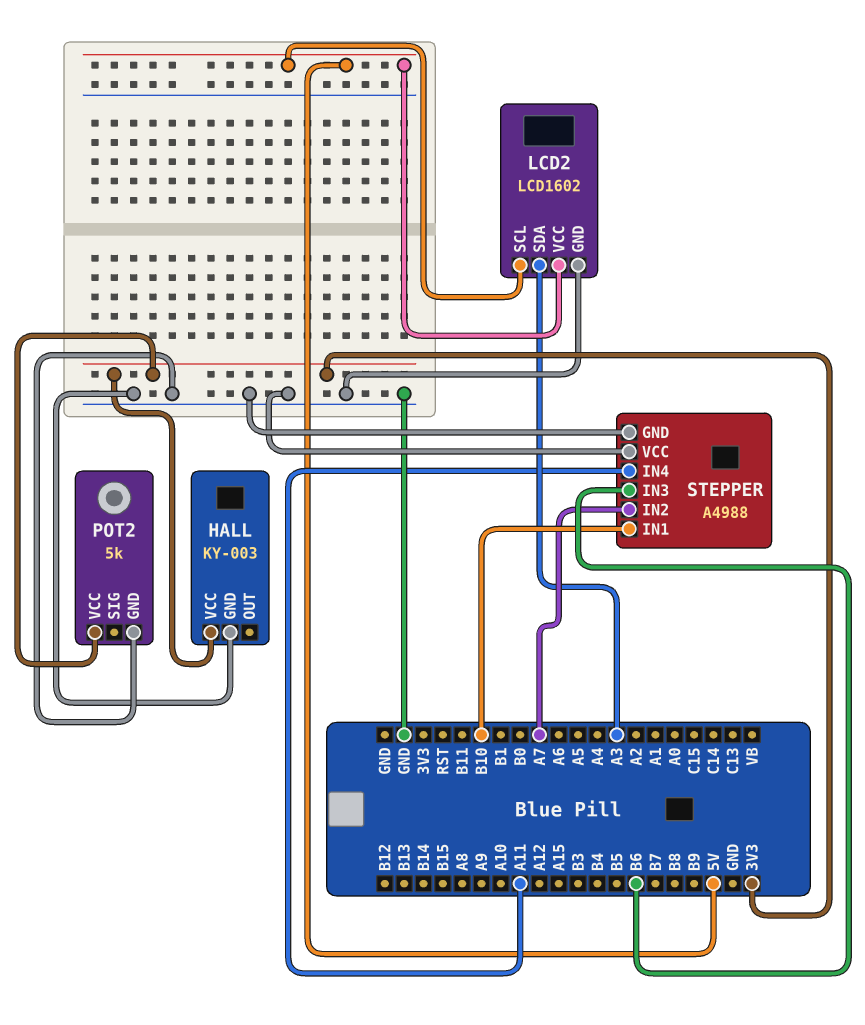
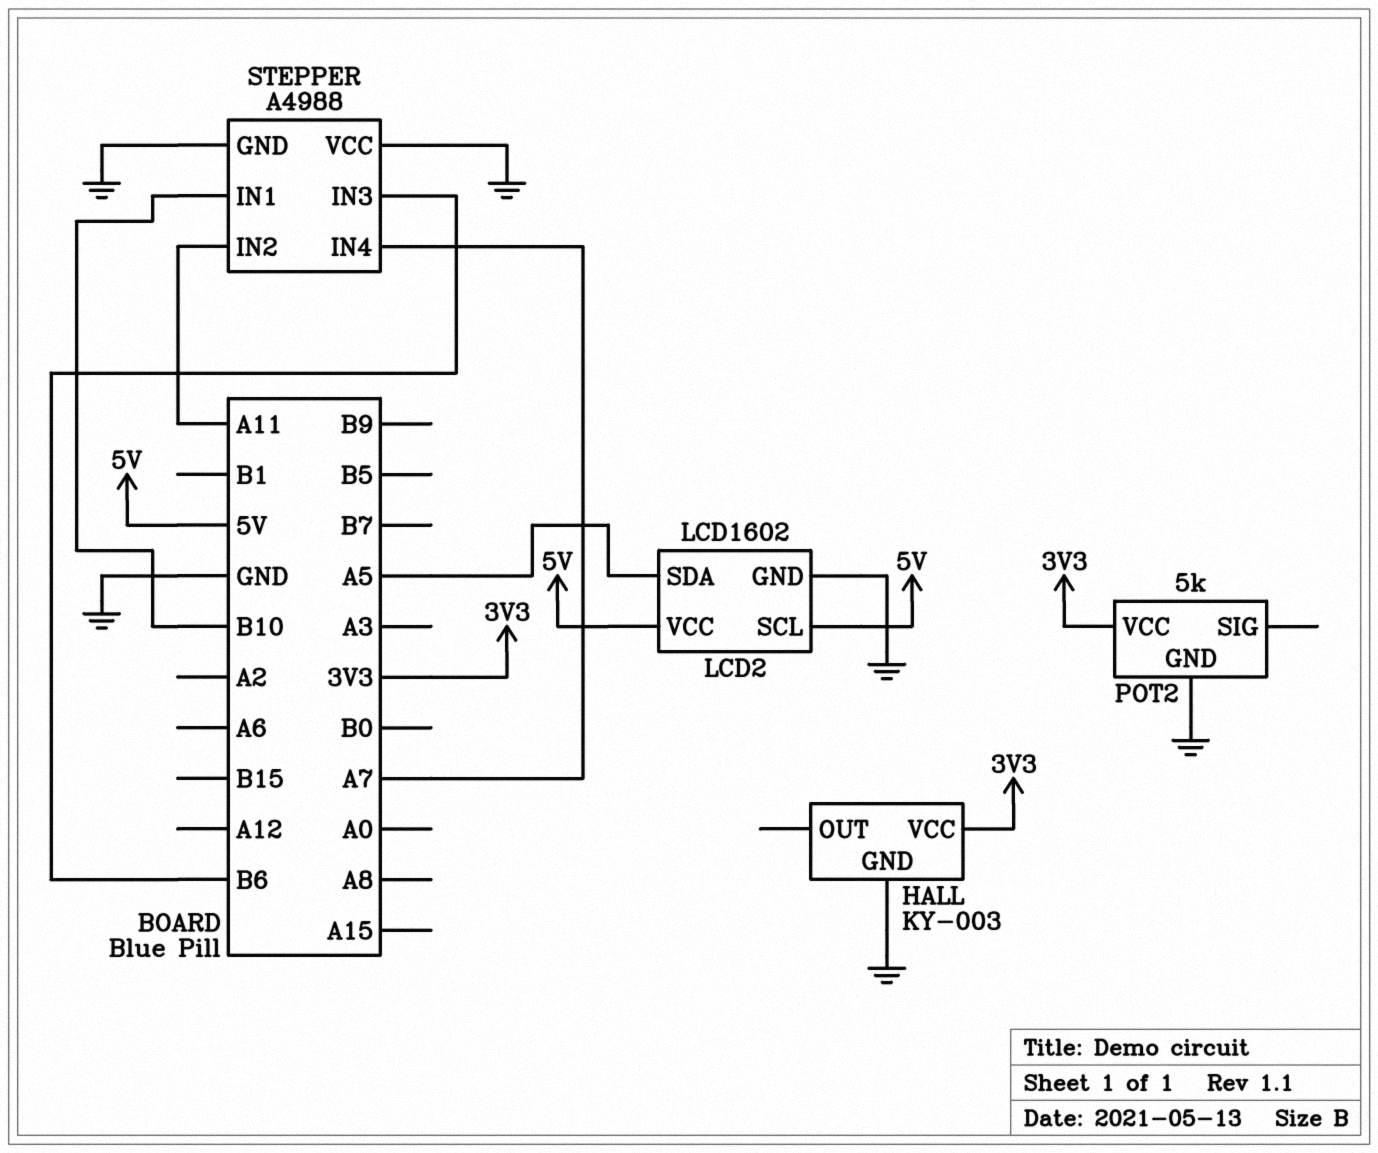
LCD2 pin SDA: A3 -> A5
STEPPER pin IN2: A7 -> A11
STEPPER pin IN4: A11 -> A7

